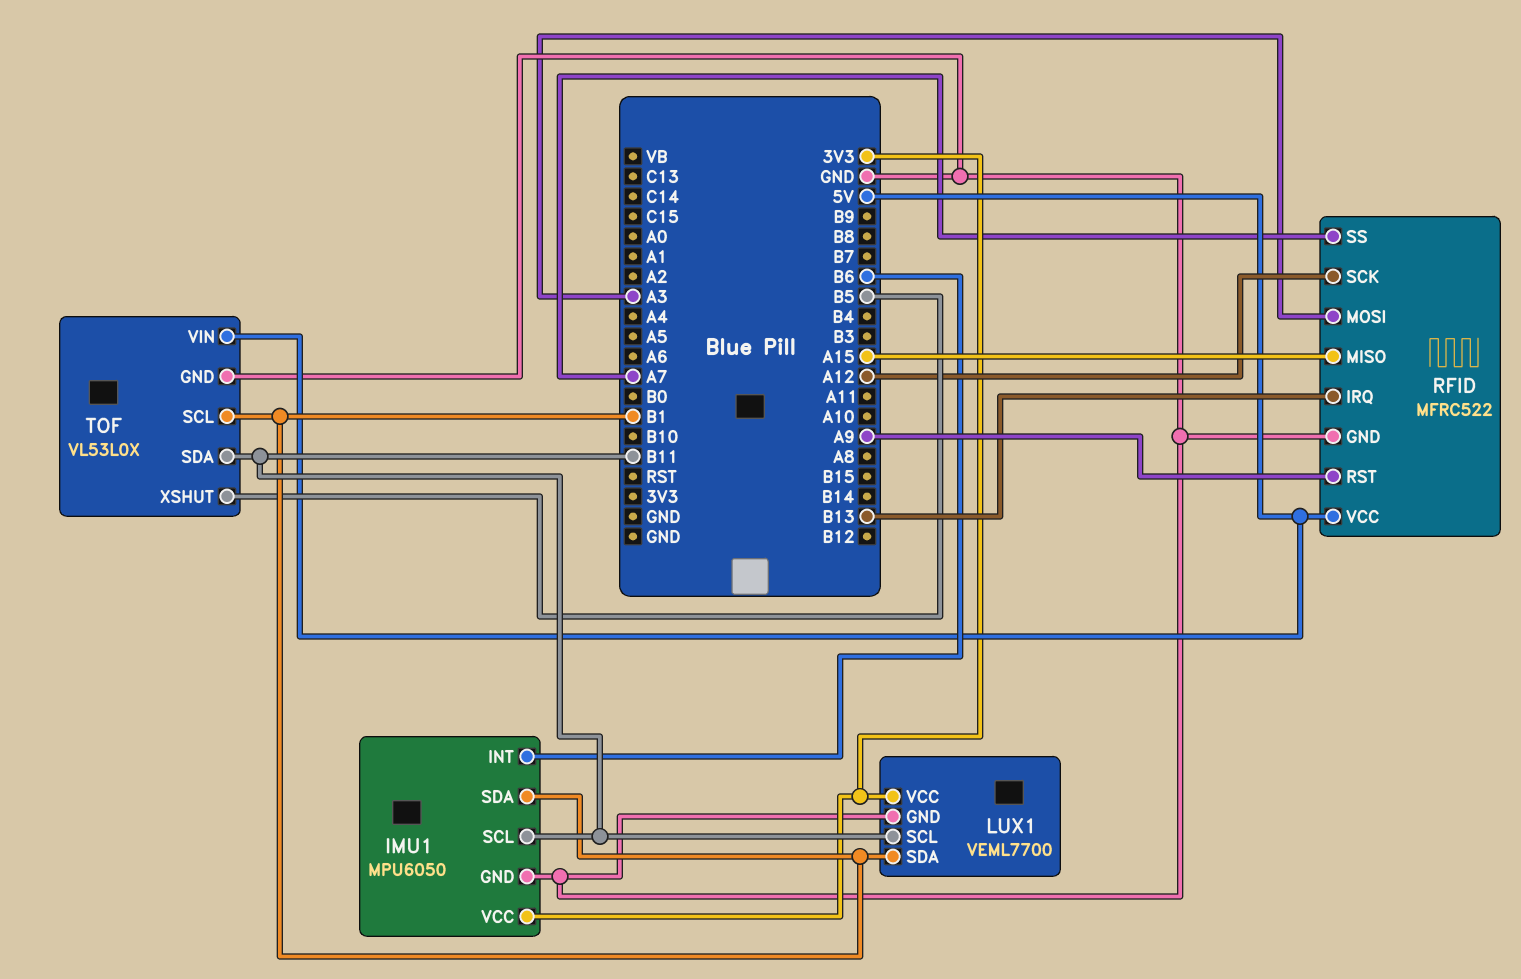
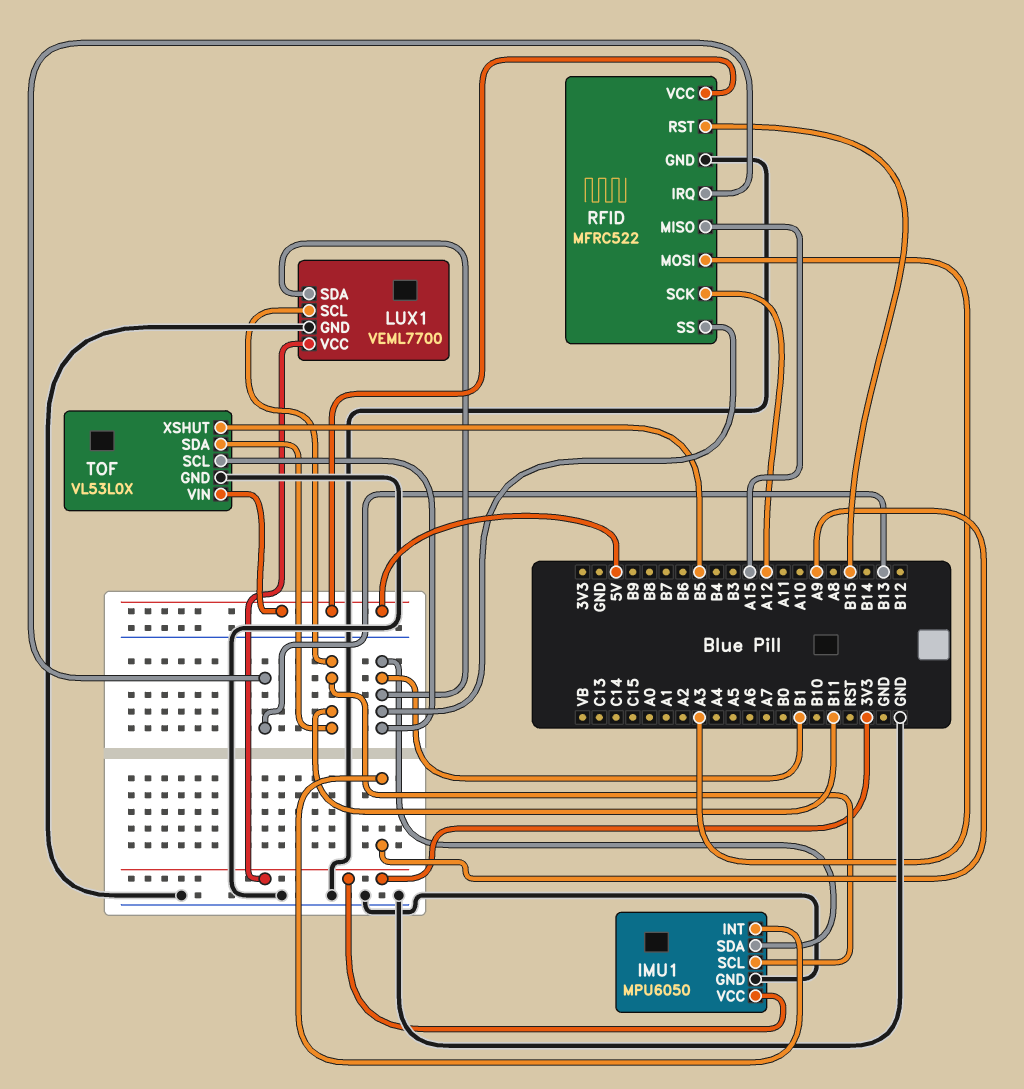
IMU1 pin INT: B6 -> A9
RFID pin RST: A9 -> B15
RFID pin SS: A7 -> B1

